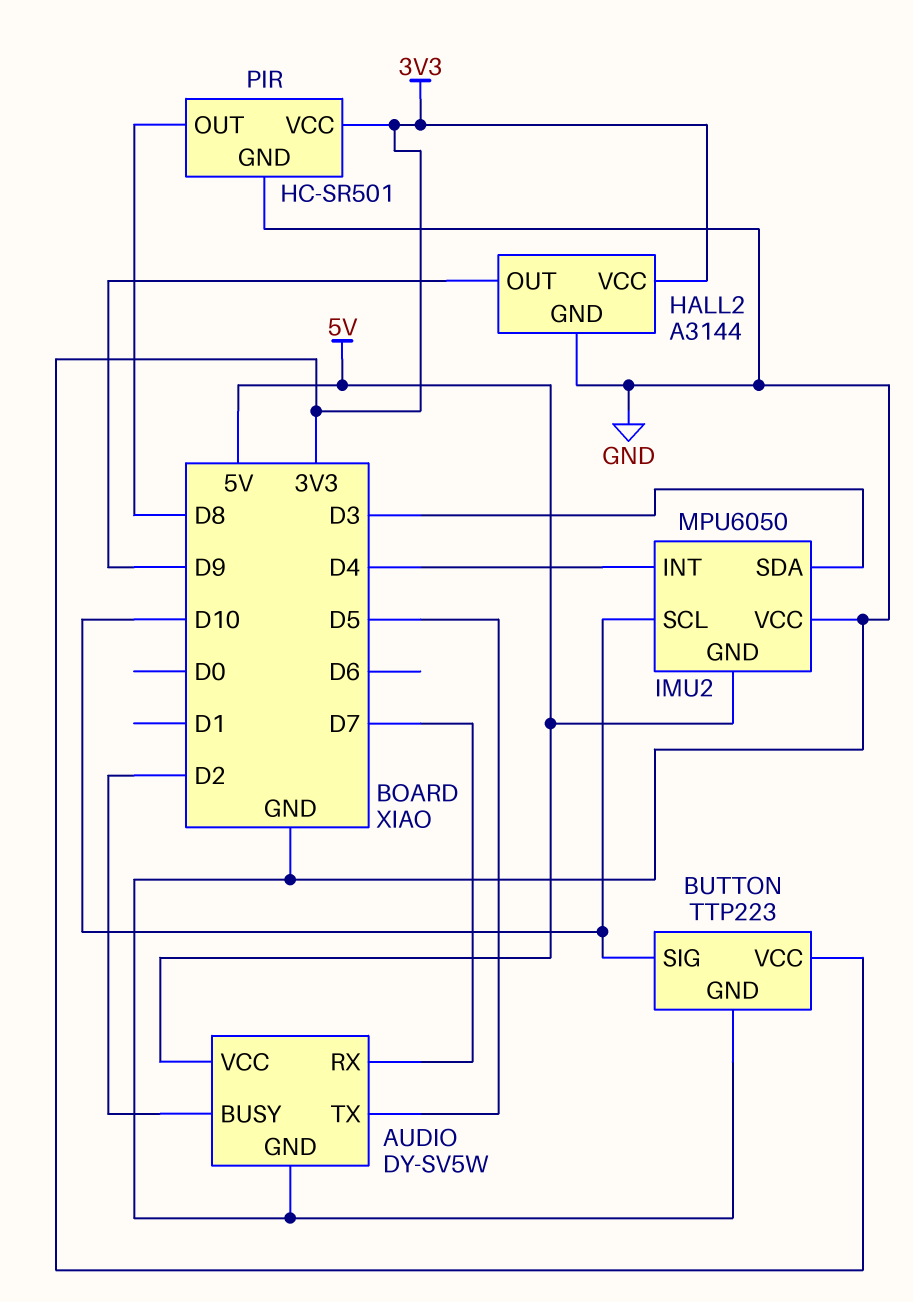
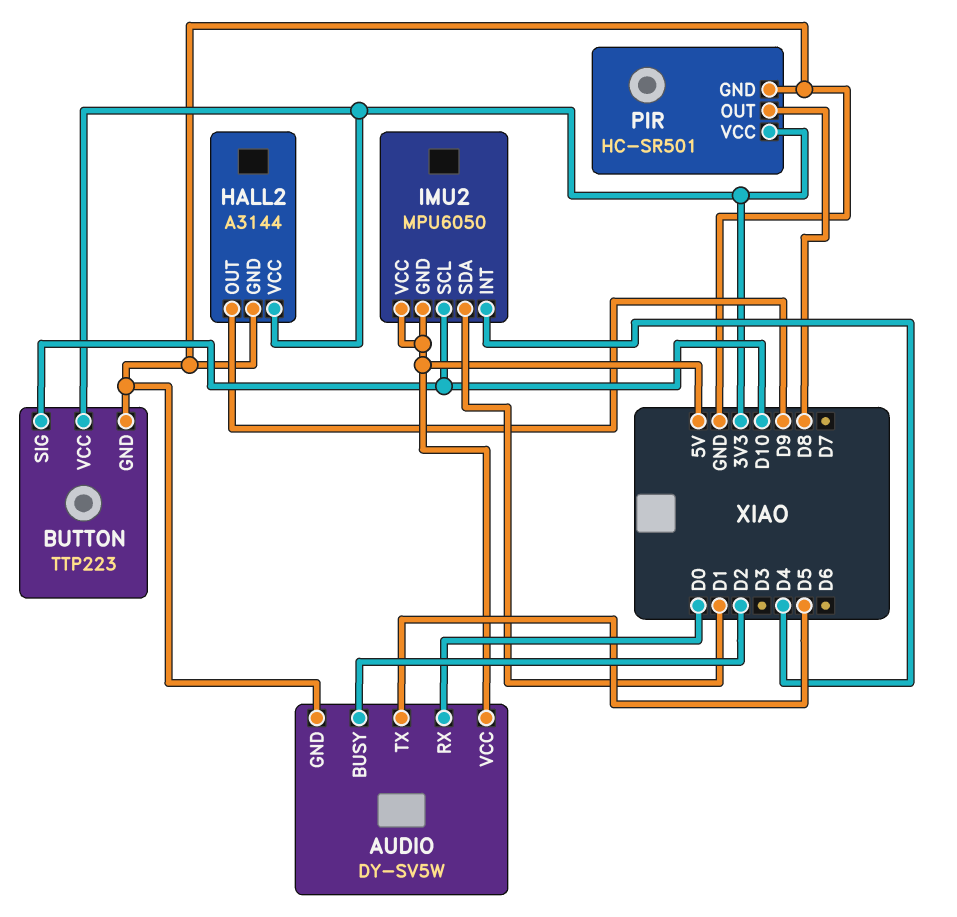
AUDIO pin RX: D7 -> D0
IMU2 pin SDA: D3 -> D1
IMU2 pin VCC: GND -> 5V

